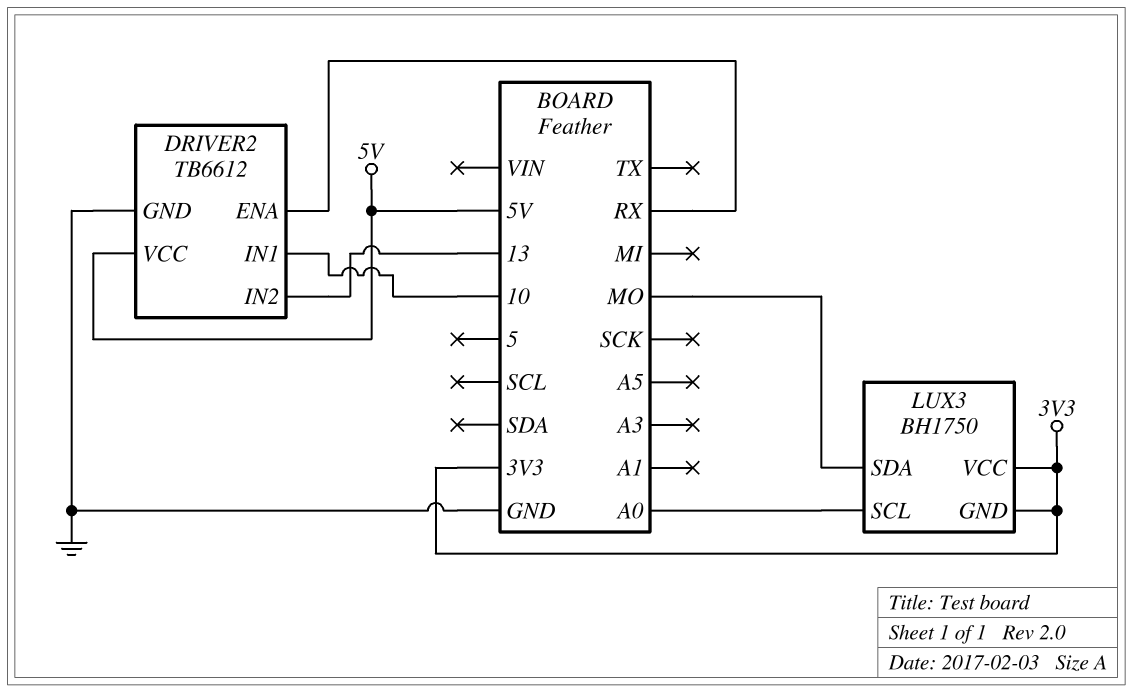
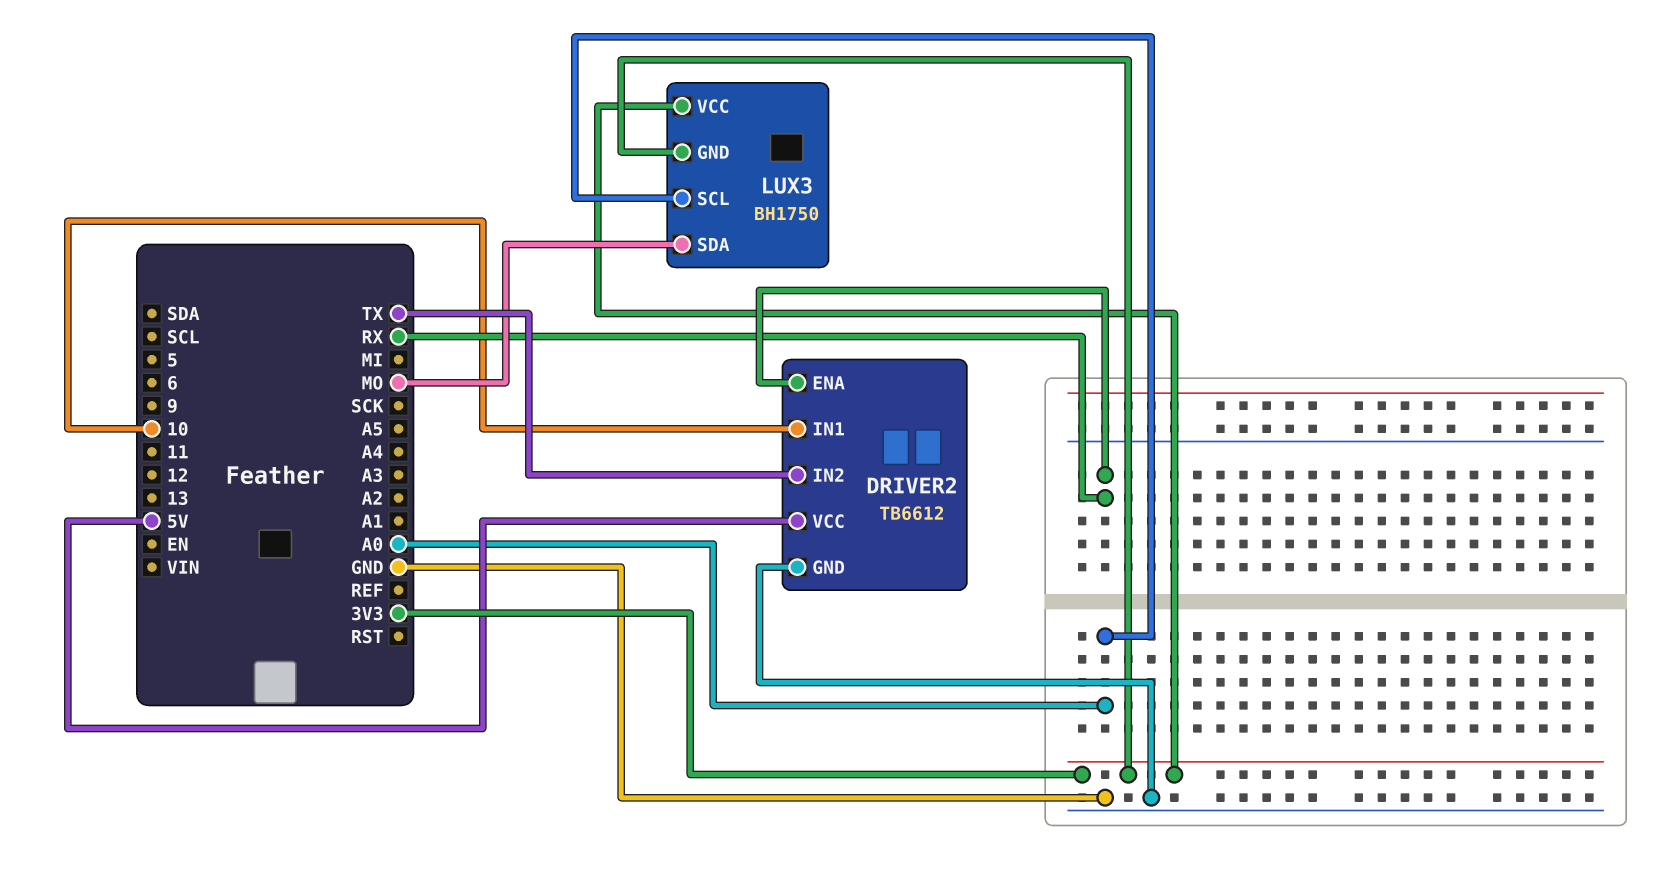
DRIVER2 pin IN2: 13 -> TX

